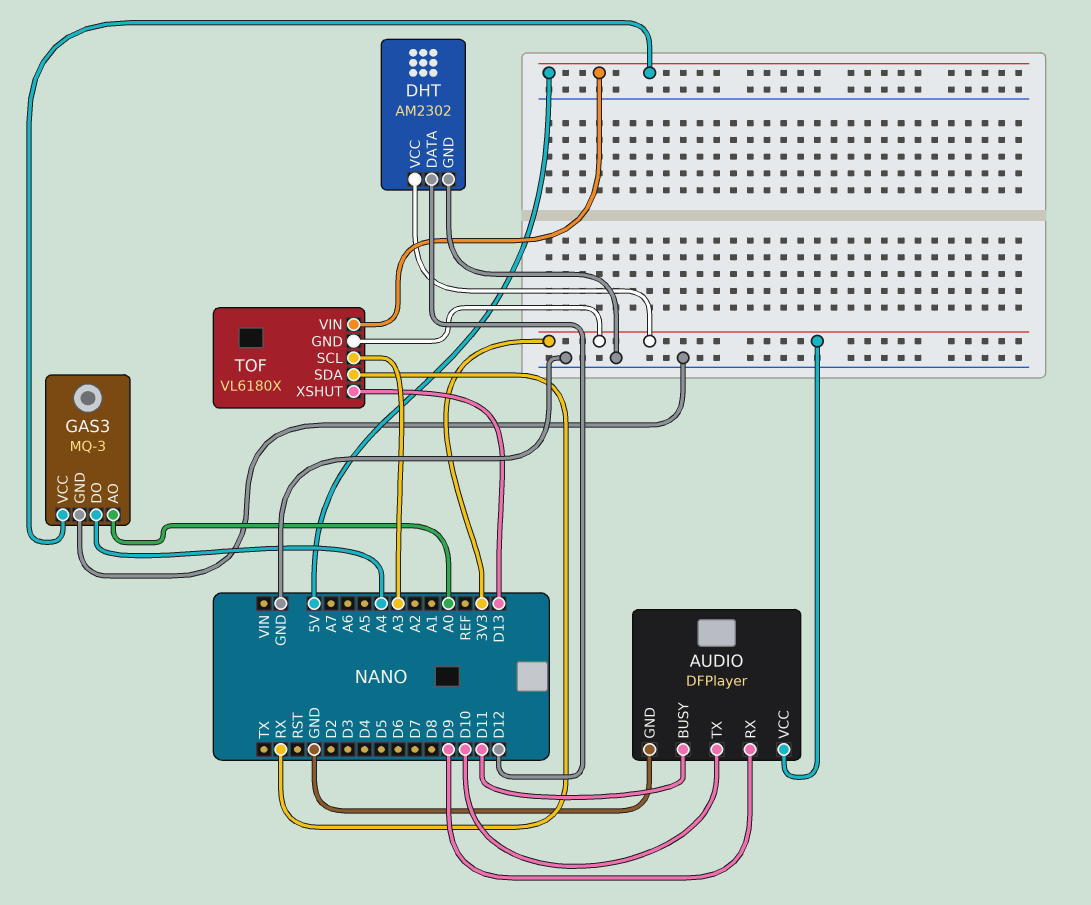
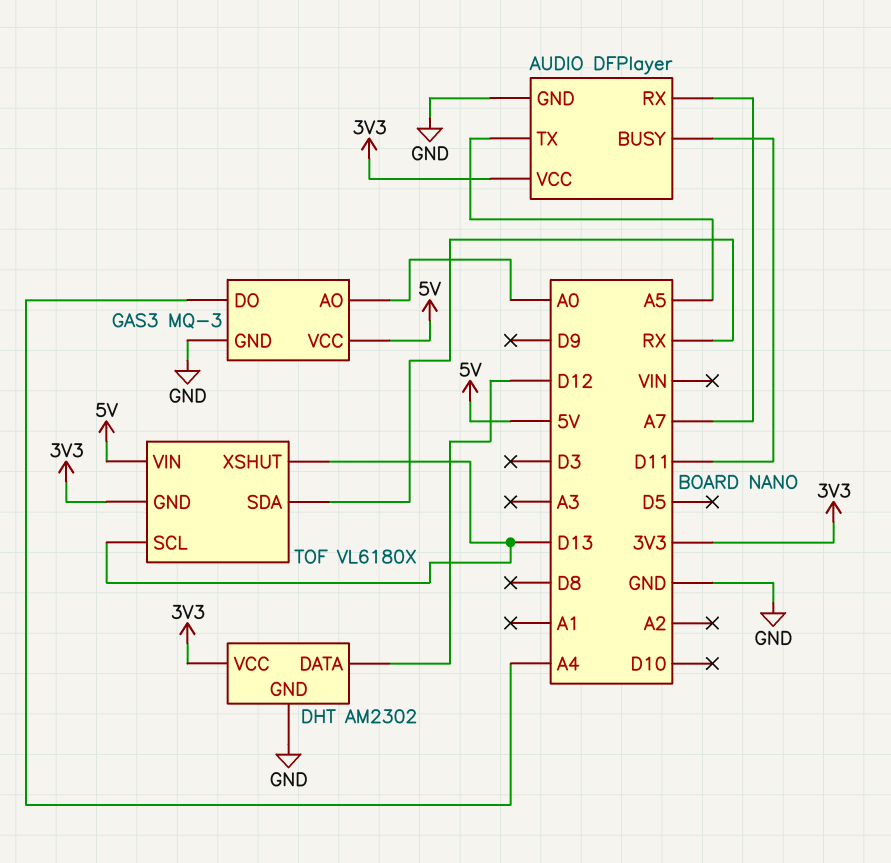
AUDIO pin RX: D9 -> A7
AUDIO pin TX: D10 -> A5
TOF pin SCL: A3 -> D13

